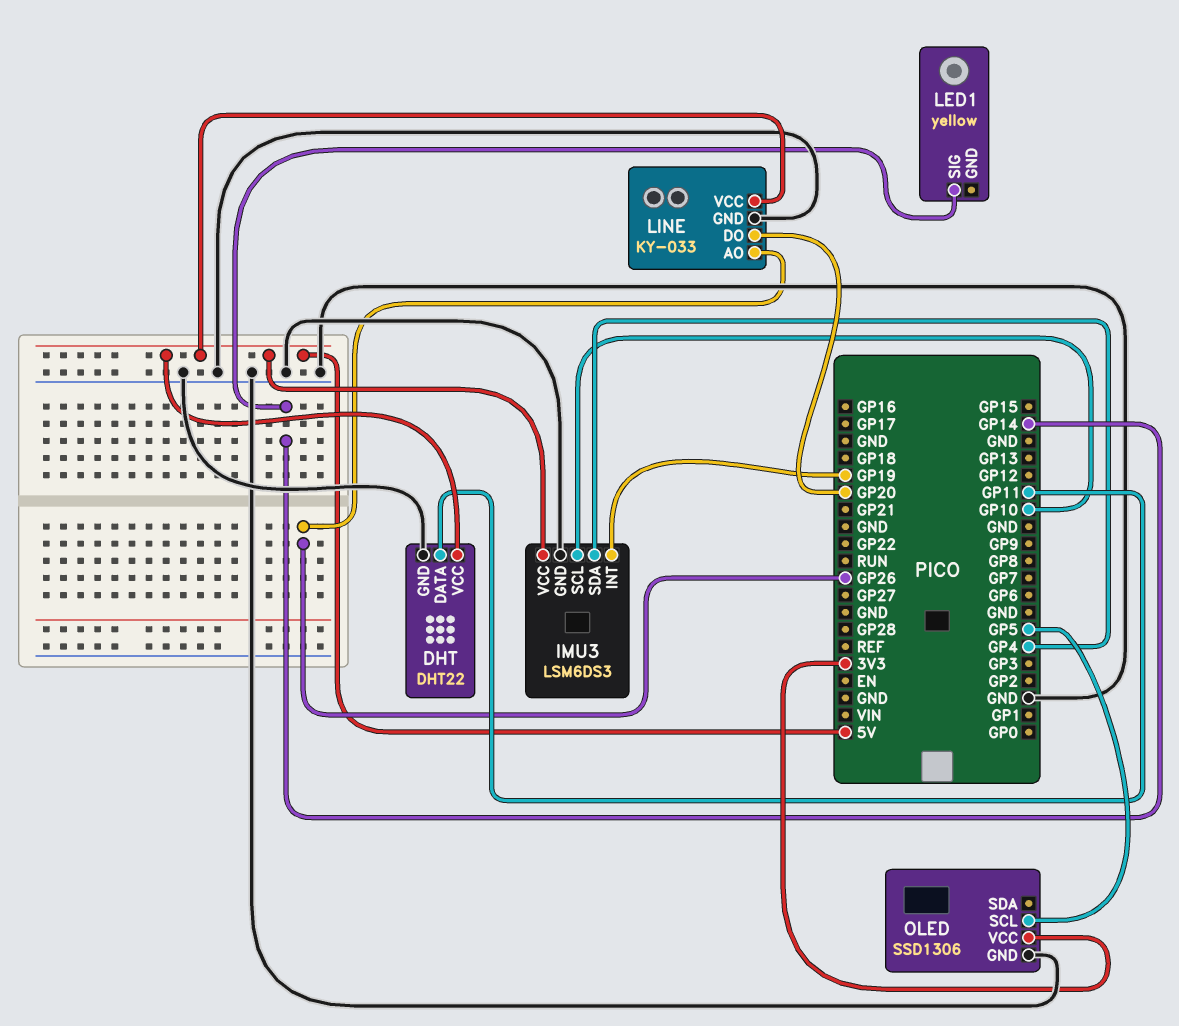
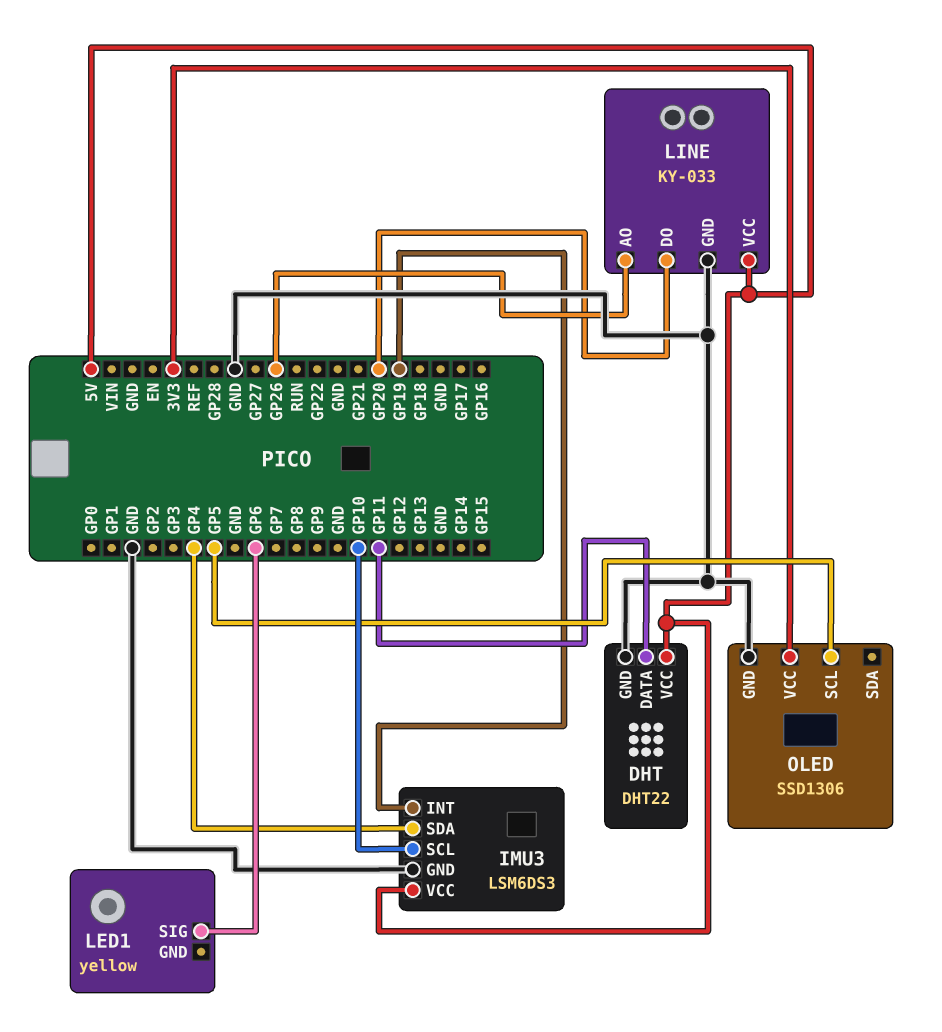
LED1 pin SIG: GP14 -> GP6

